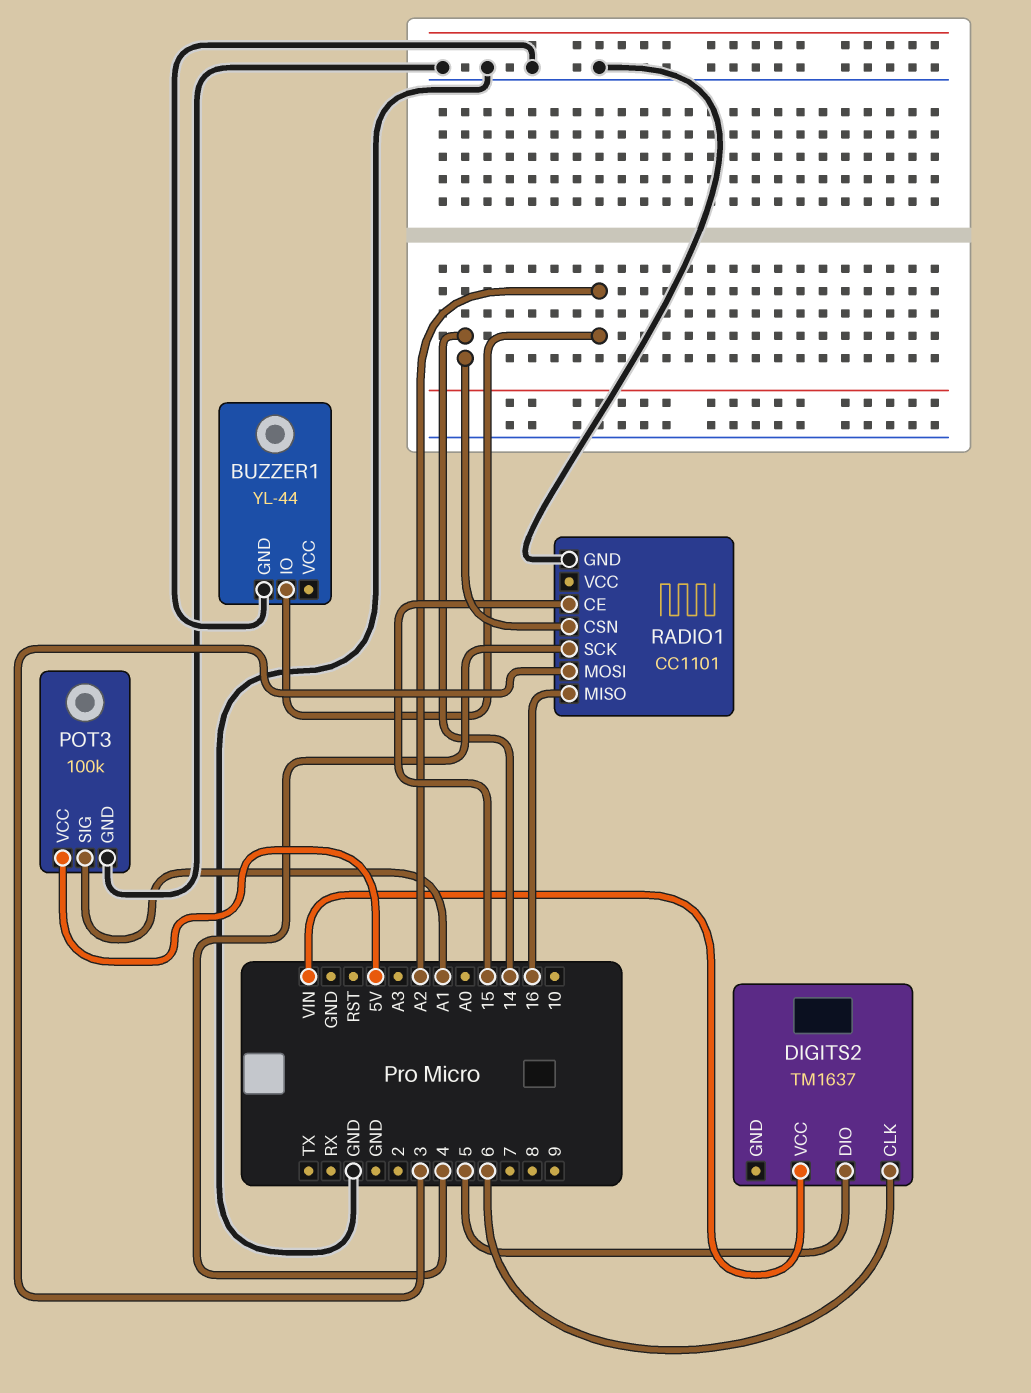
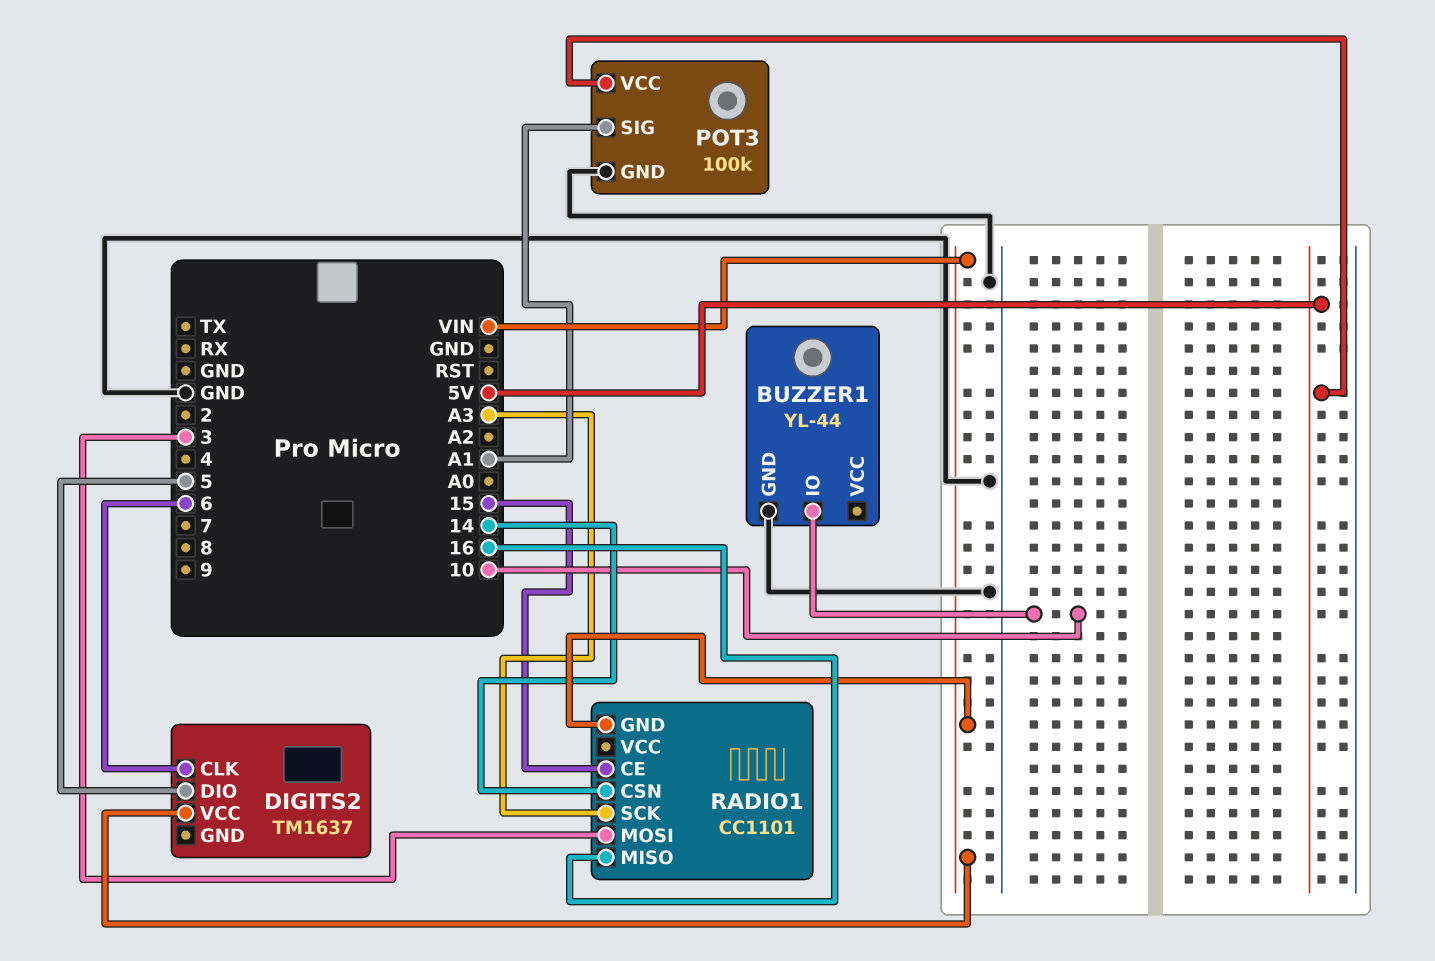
BUZZER1 pin IO: A2 -> 10
RADIO1 pin GND: GND -> VIN
RADIO1 pin SCK: 4 -> A3

